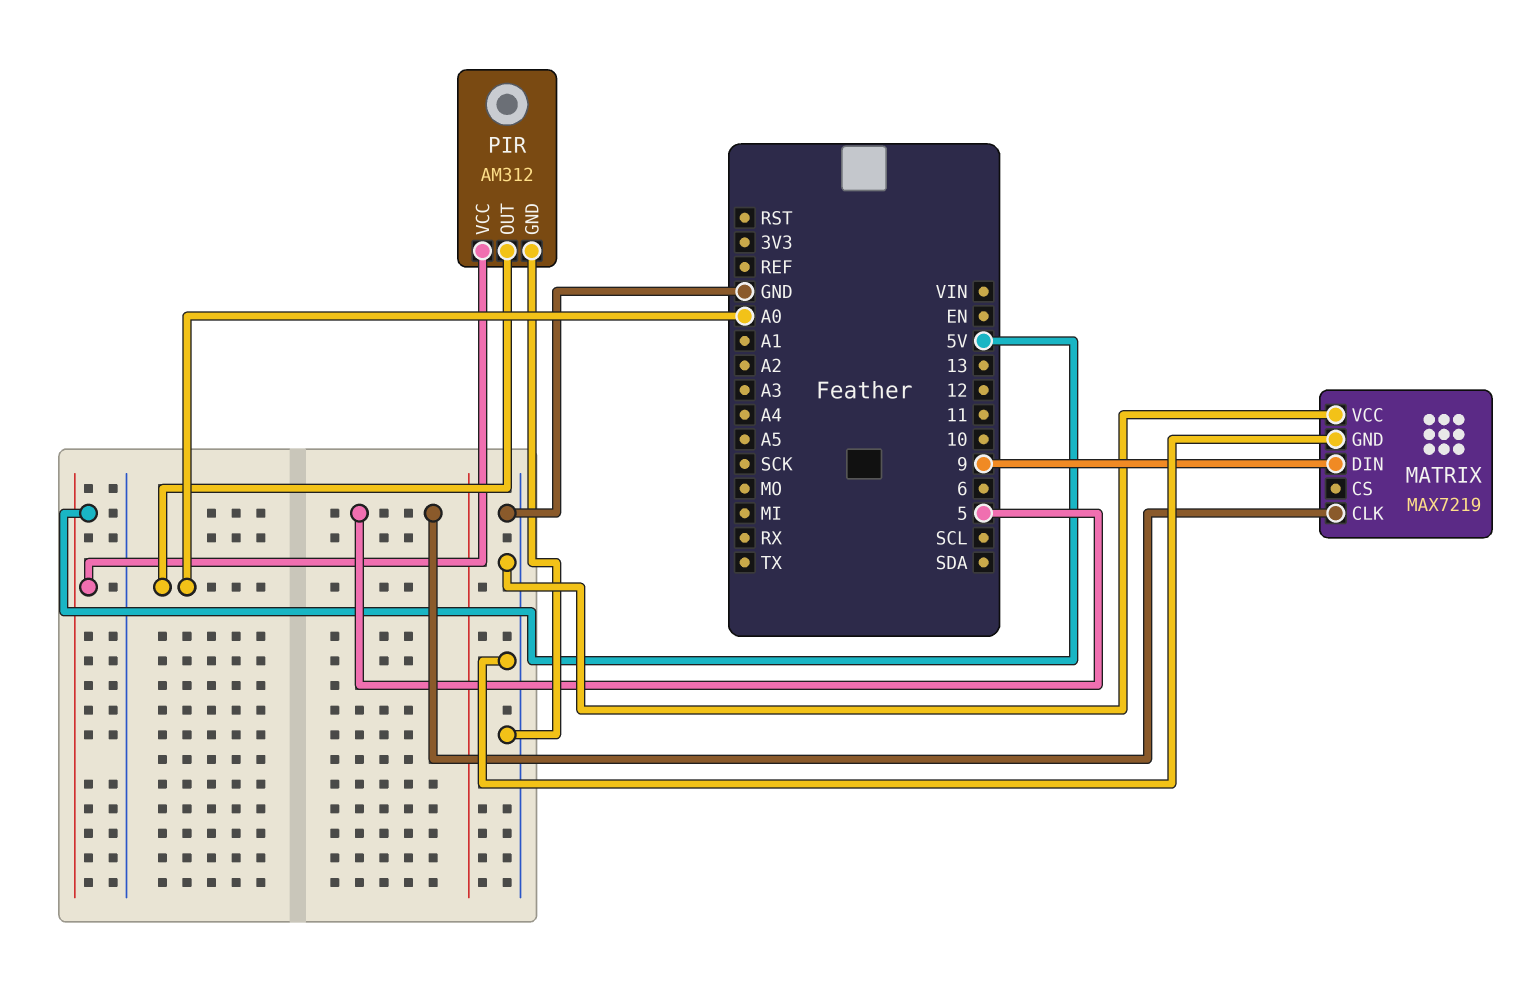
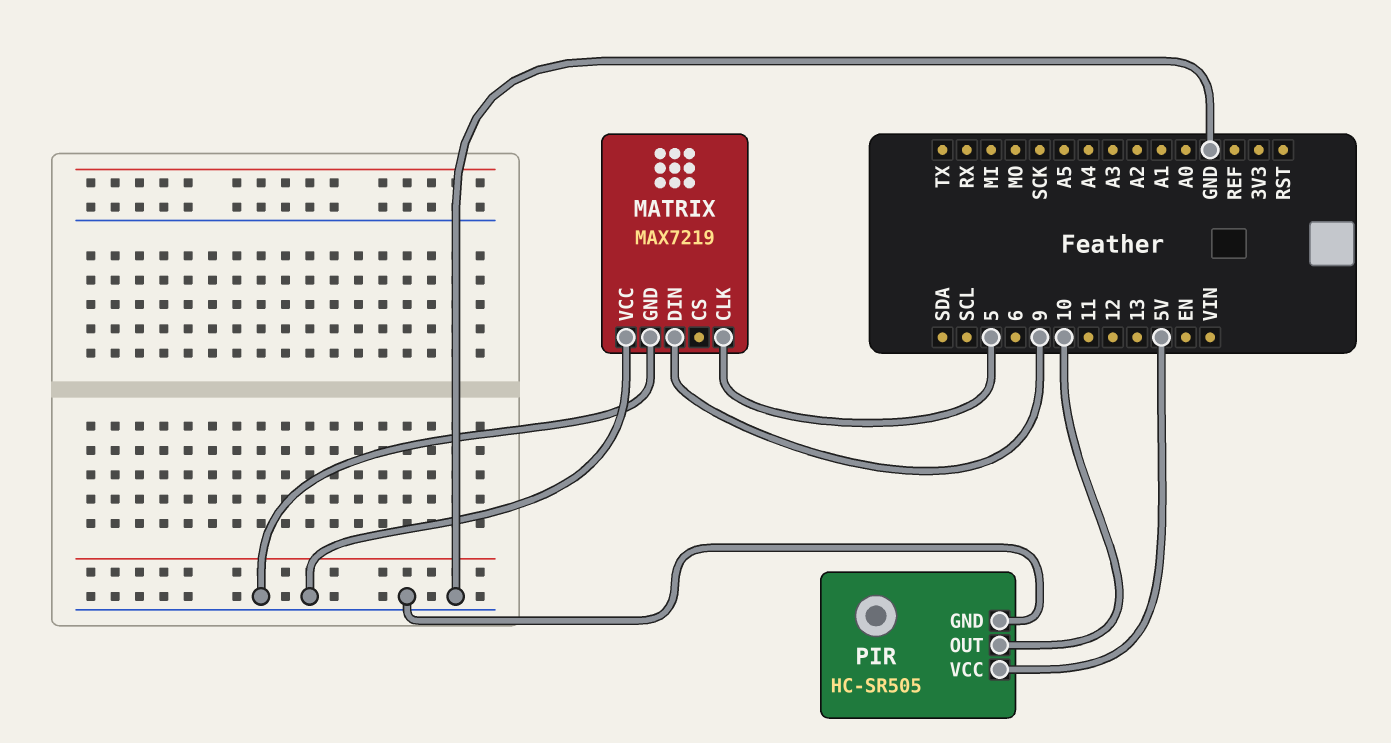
PIR: AM312 -> HC-SR505
PIR pin OUT: A0 -> 10

